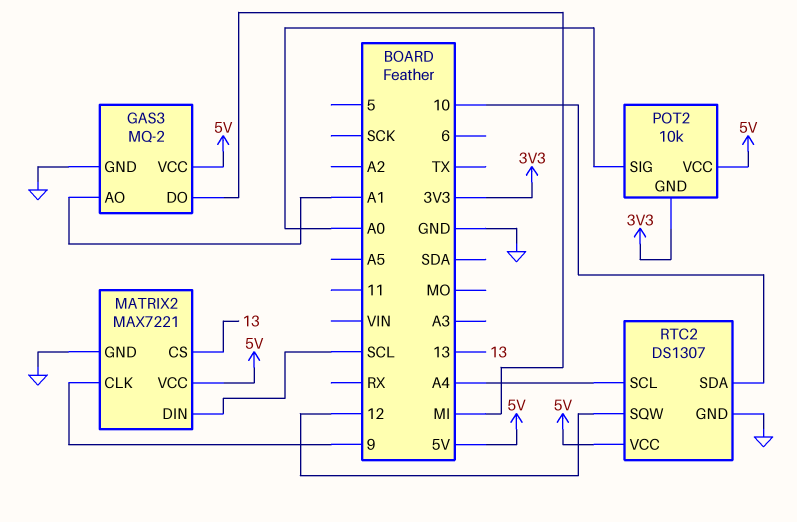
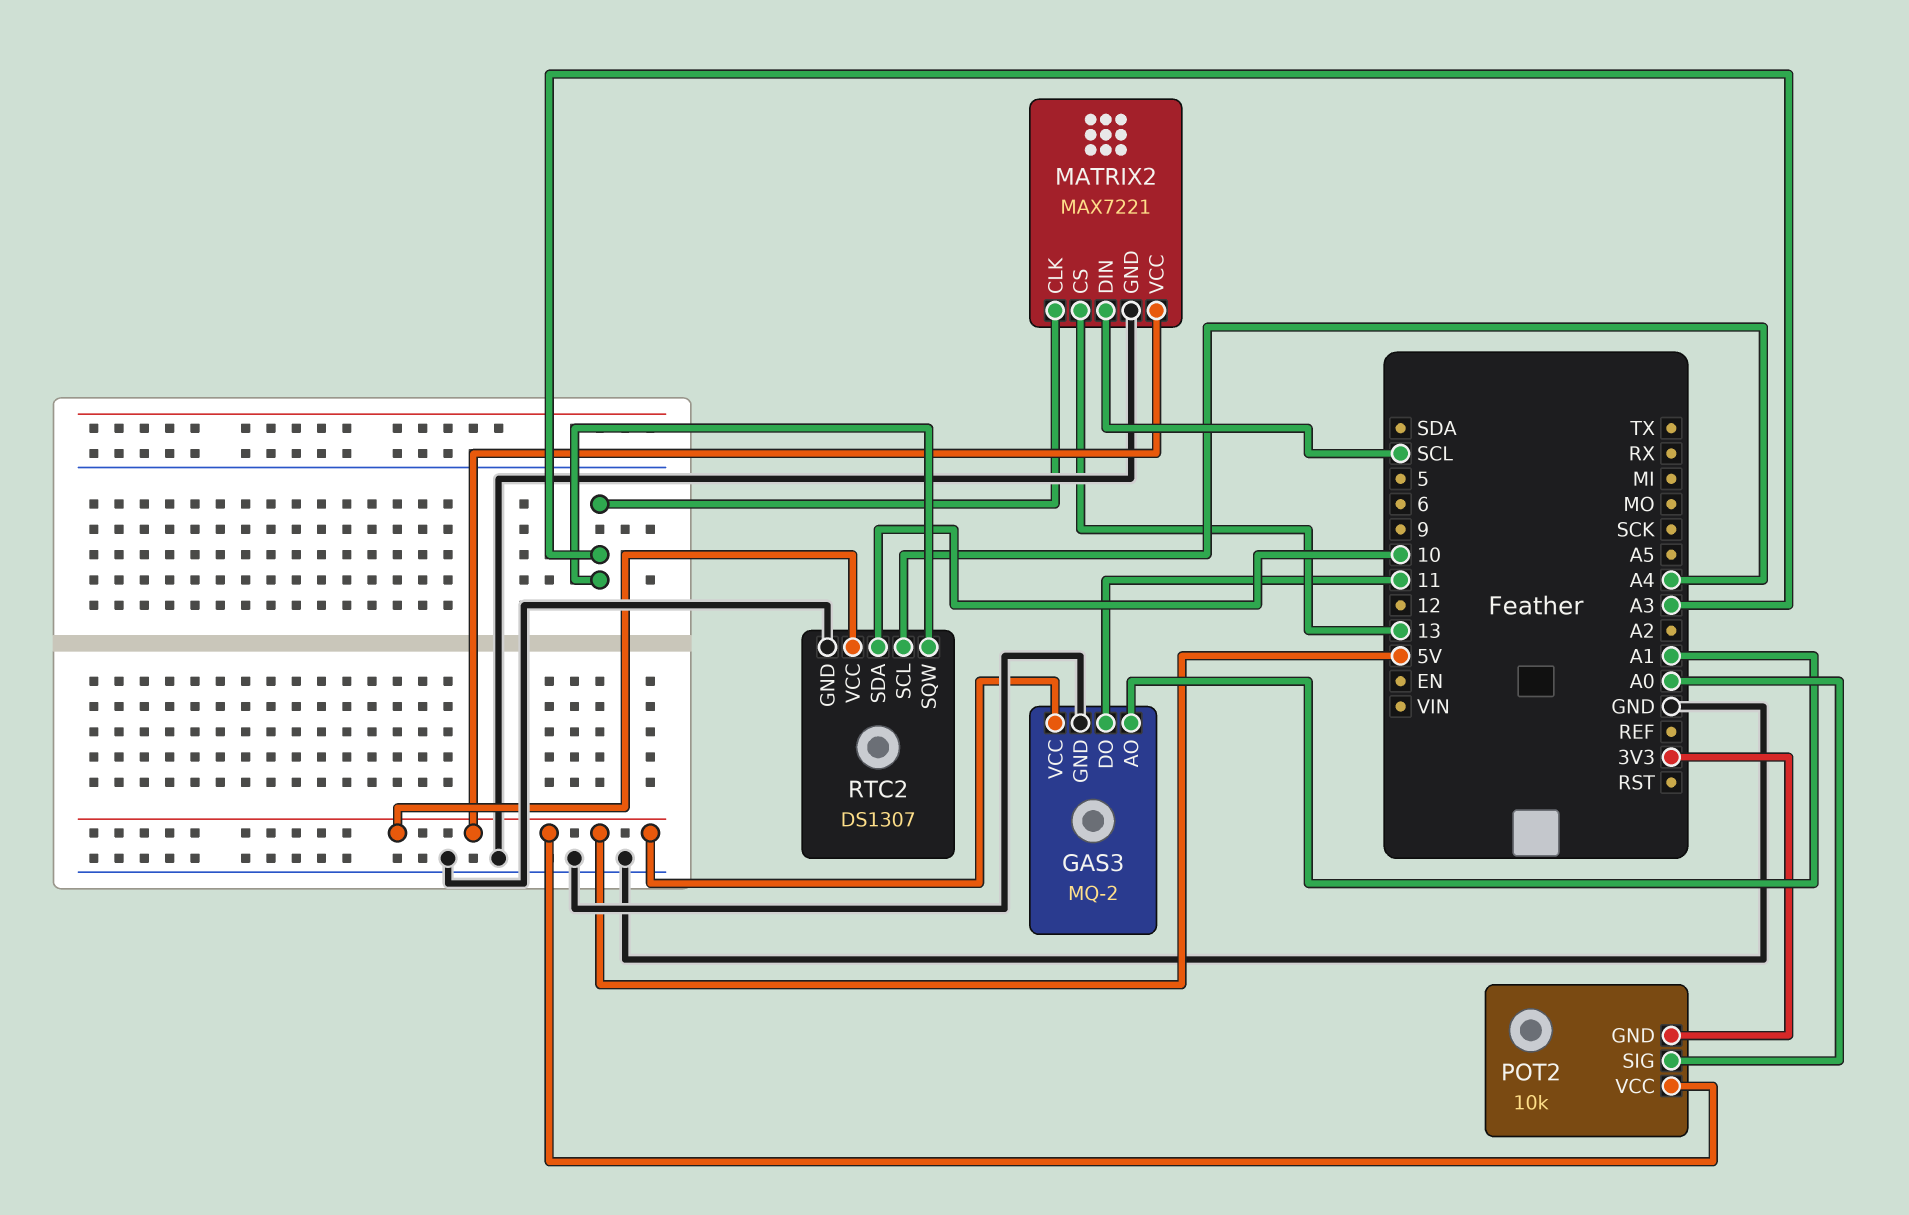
GAS3 pin DO: MI -> 11
MATRIX2 pin CLK: 9 -> A3
RTC2 pin SQW: 12 -> A3

